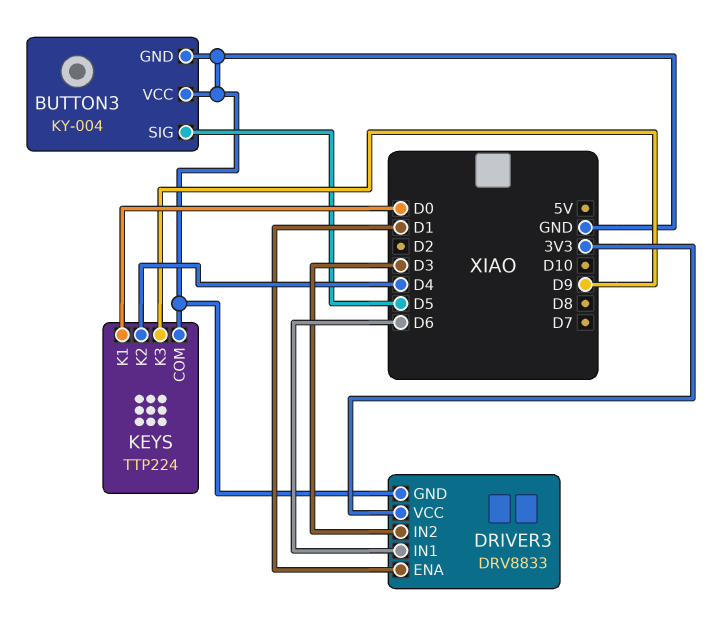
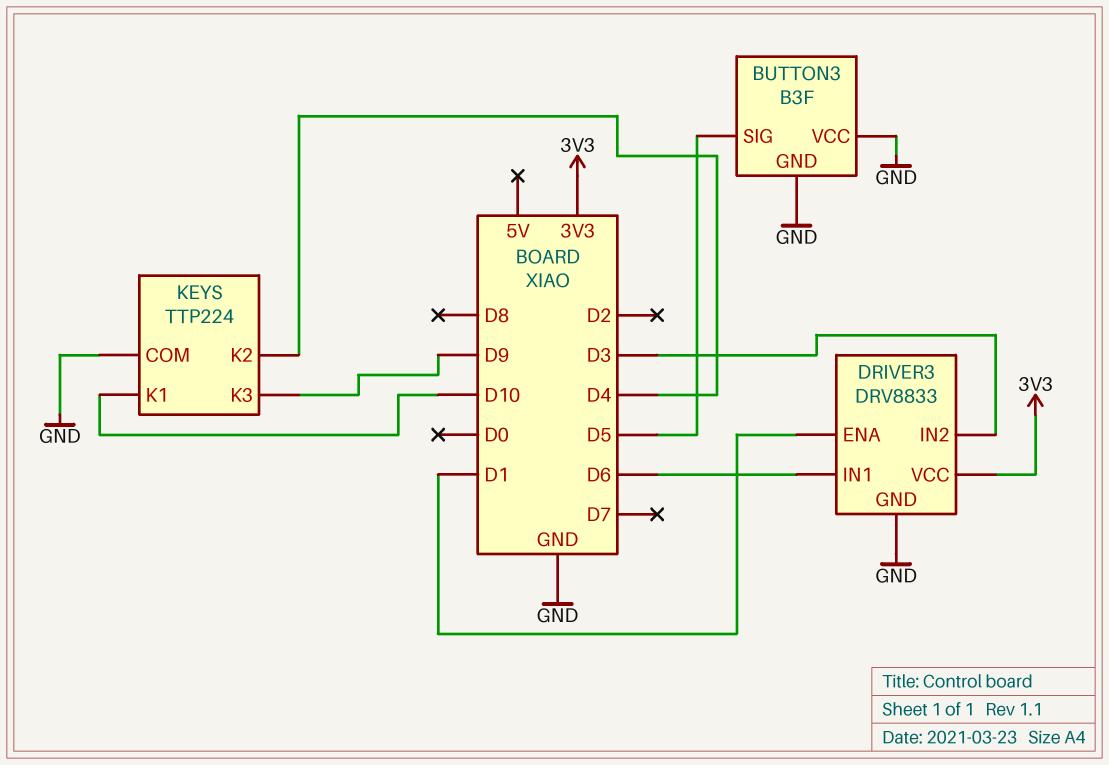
BUTTON3: KY-004 -> B3F
KEYS pin K1: D0 -> D10

